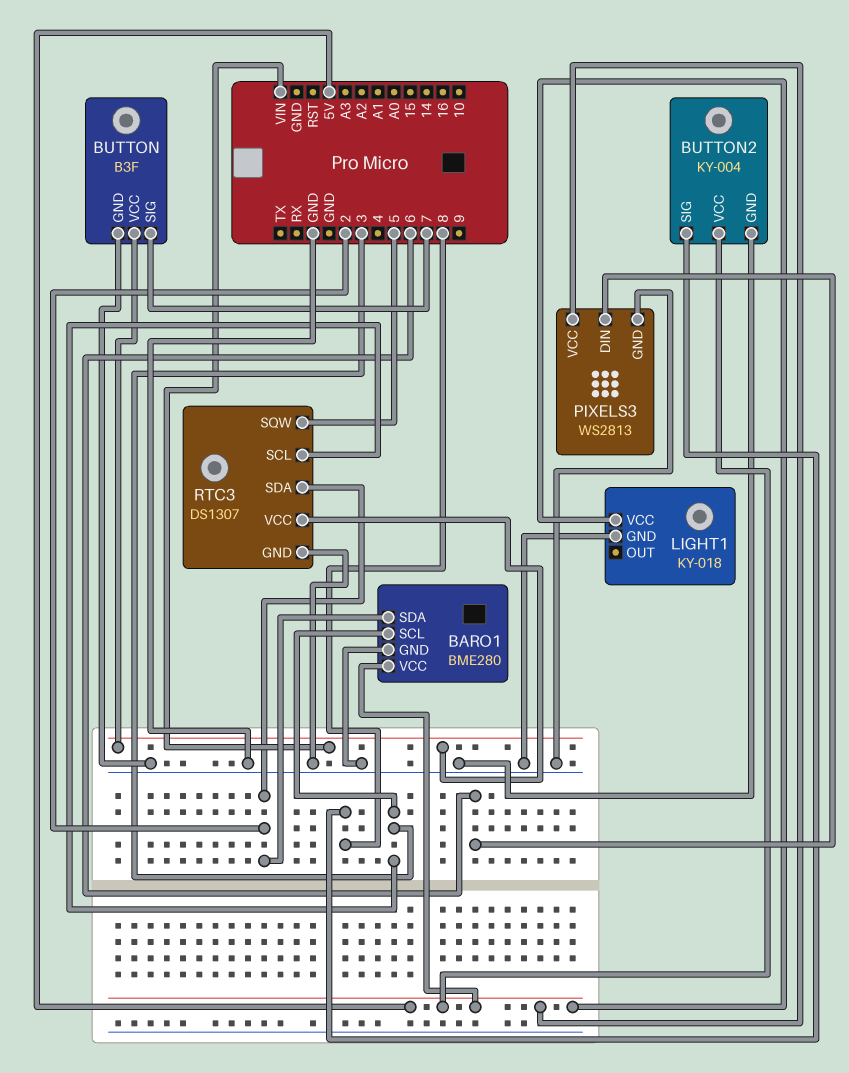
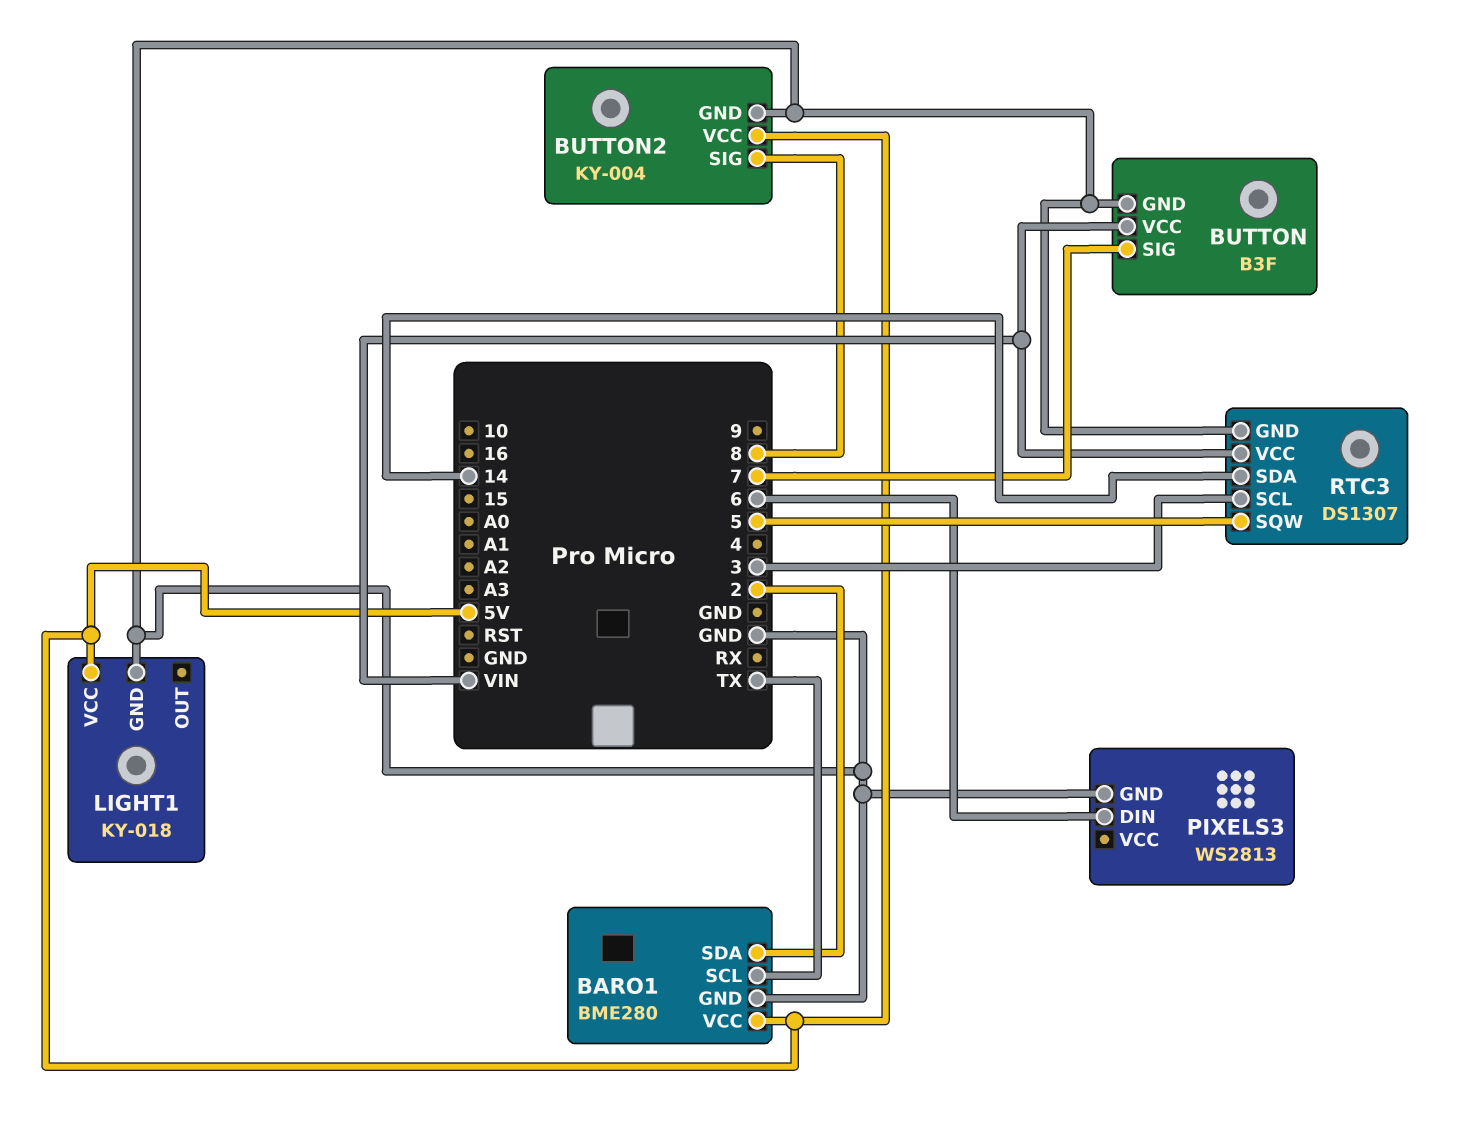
BARO1 pin SCL: 3 -> TX
PIXELS3 pin VCC: 5V -> none
RTC3 pin SDA: 2 -> 14

